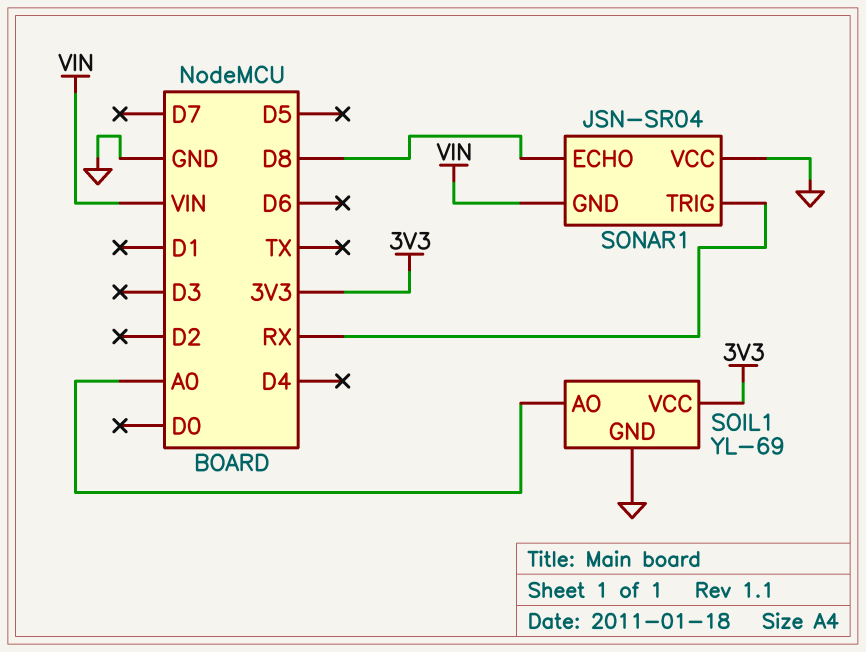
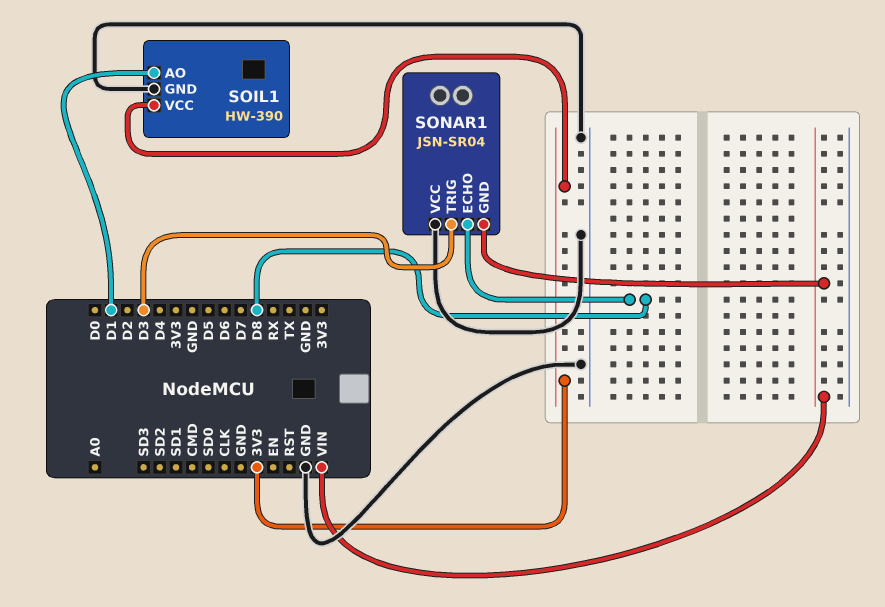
SOIL1: YL-69 -> HW-390
SOIL1 pin AO: A0 -> D1
SONAR1 pin TRIG: RX -> D3

